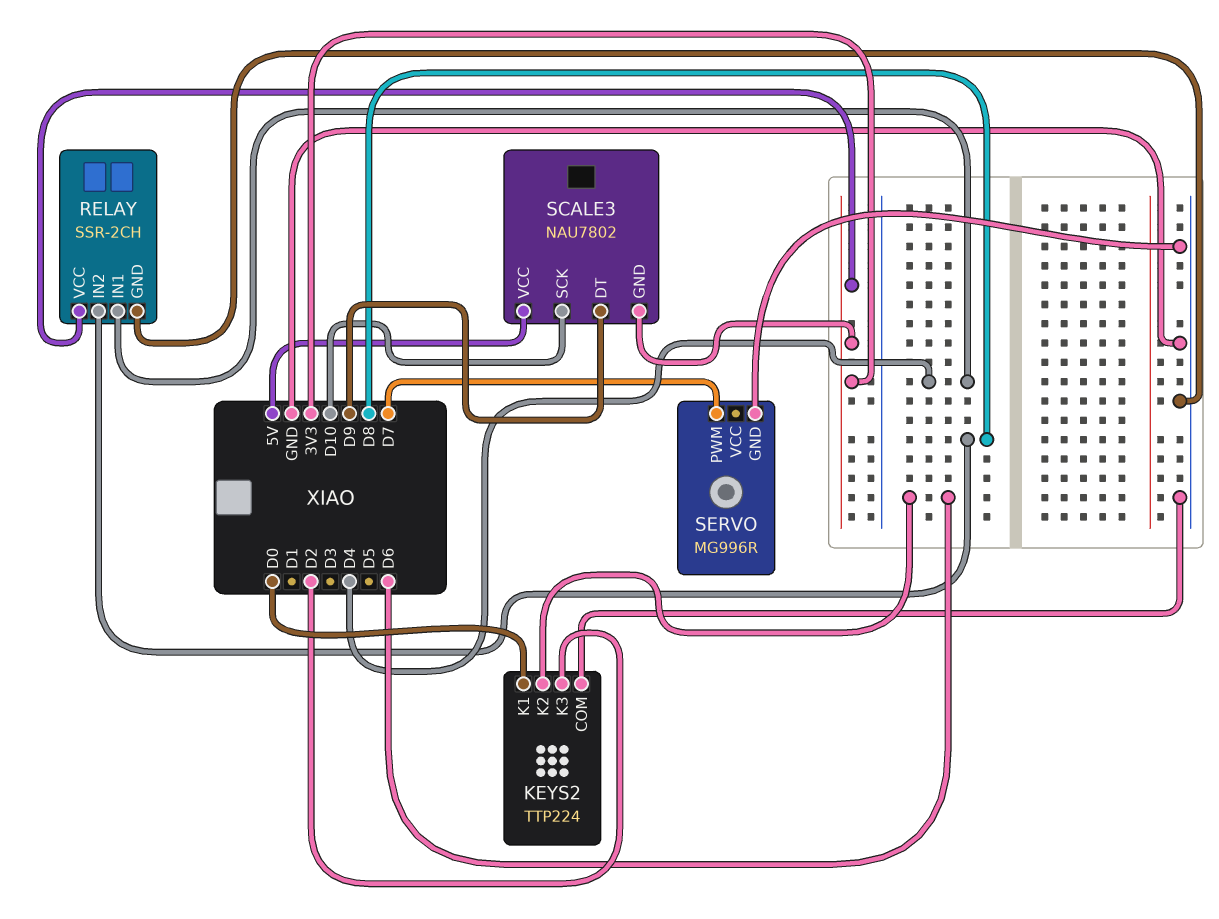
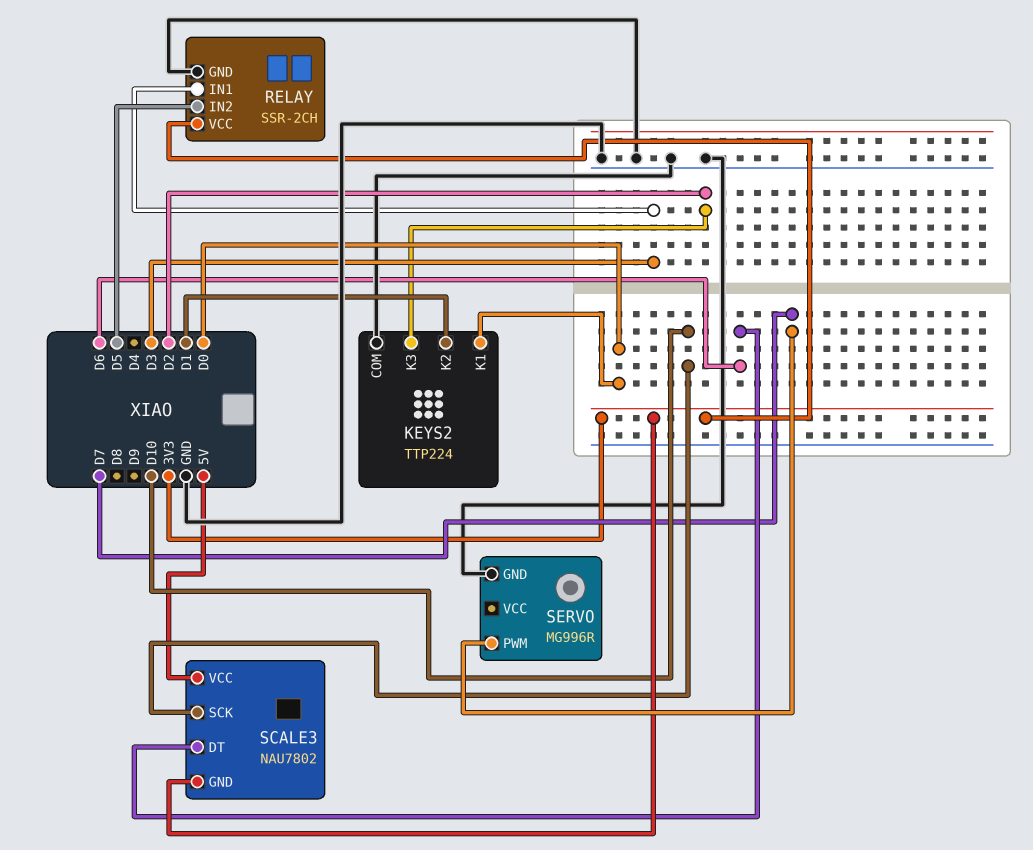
KEYS2 pin K2: D6 -> D1
RELAY pin IN1: D4 -> D3
RELAY pin IN2: D8 -> D5
SCALE3 pin DT: D9 -> D6

